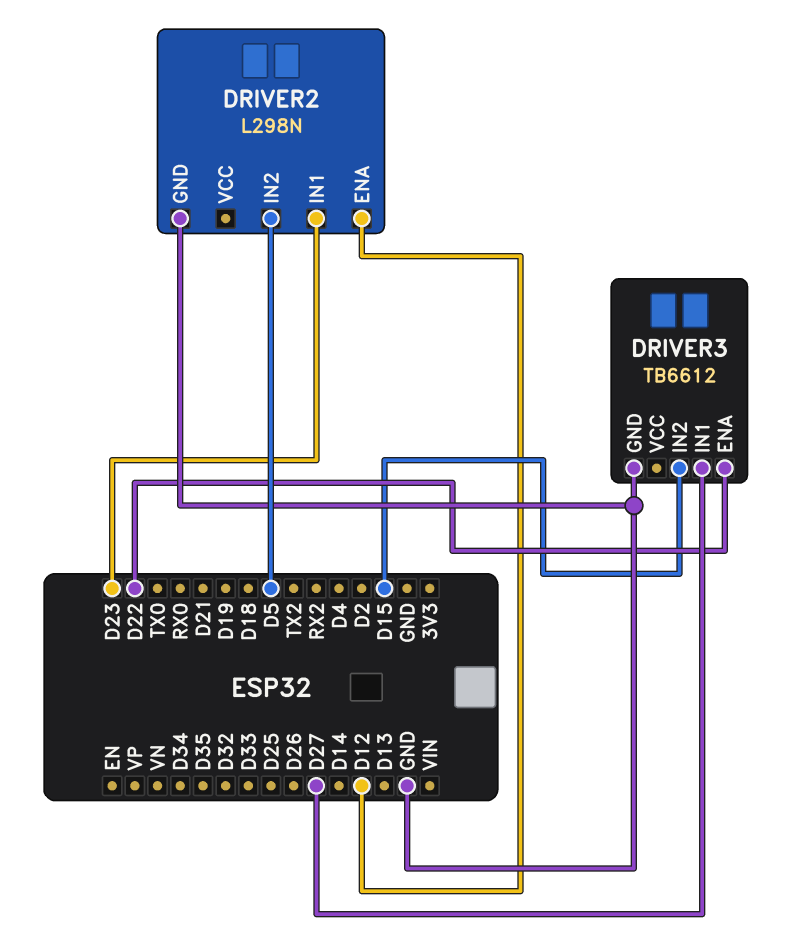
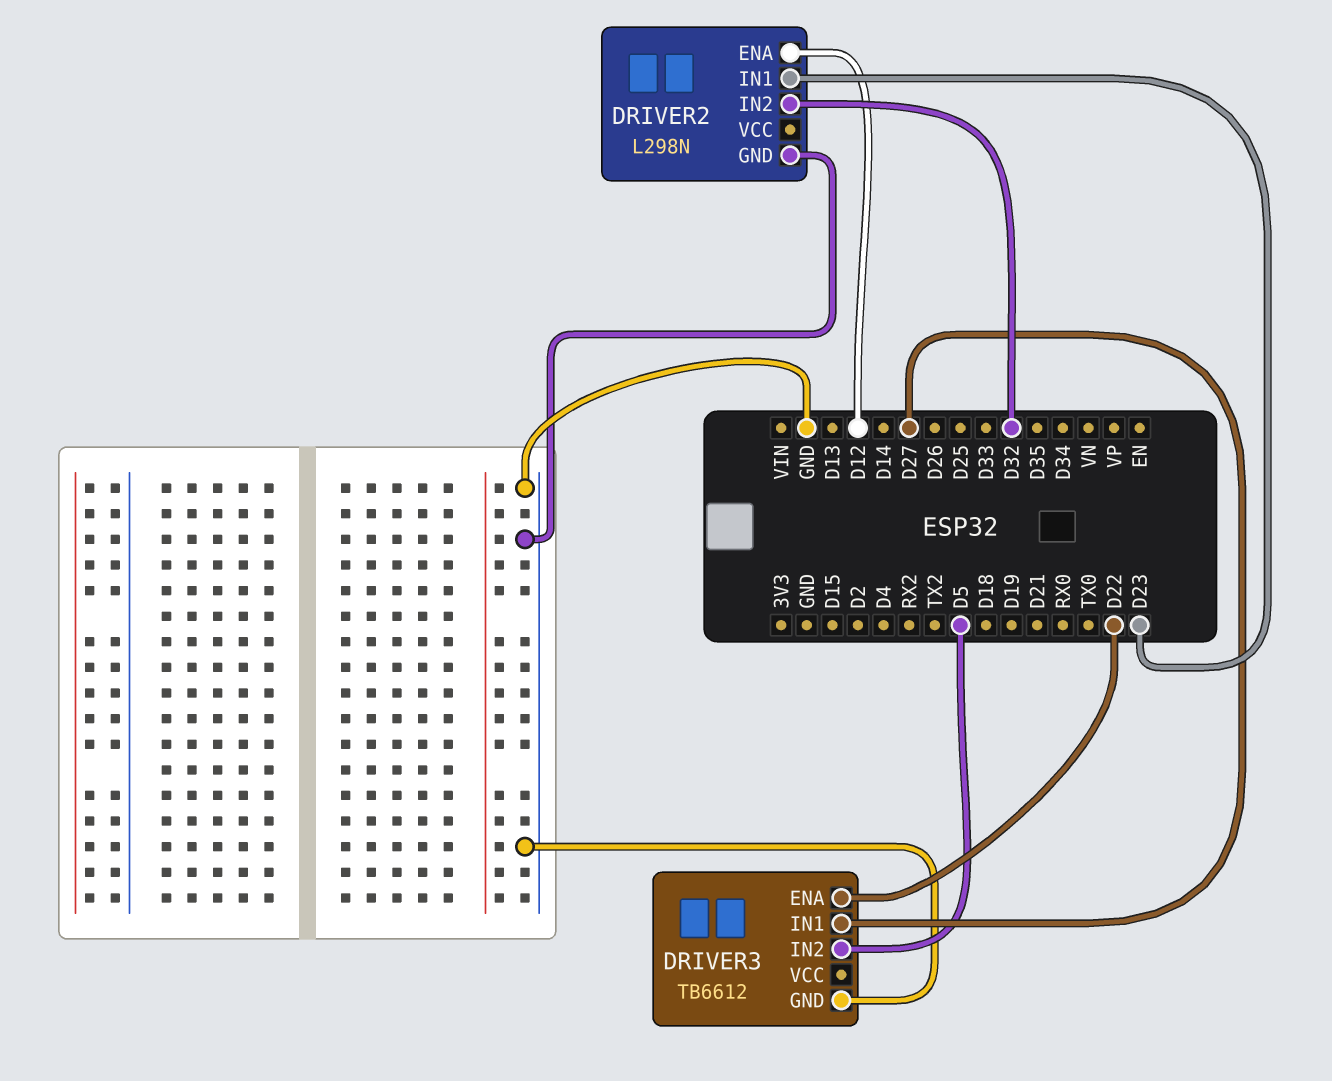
DRIVER2 pin IN2: D5 -> D32
DRIVER3 pin IN2: D15 -> D5

